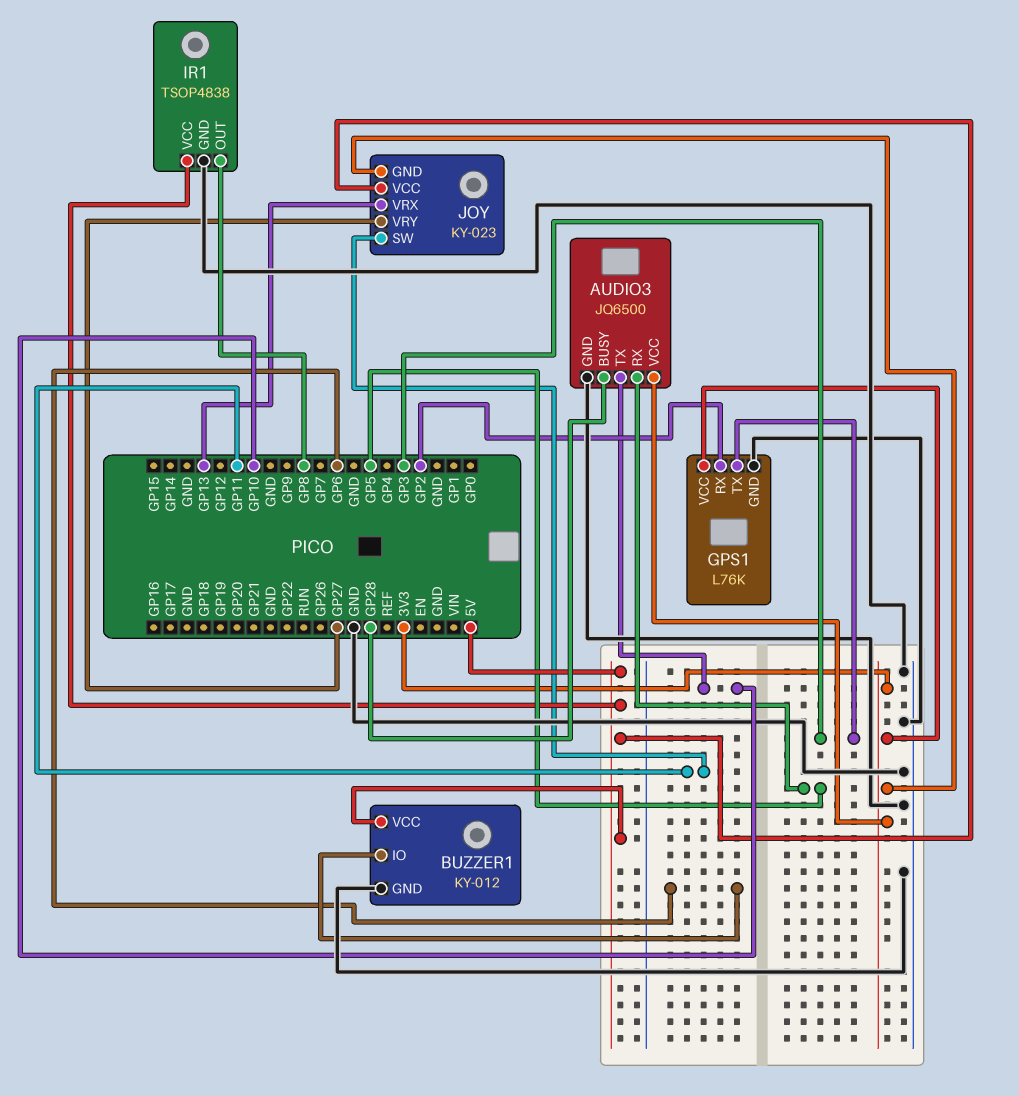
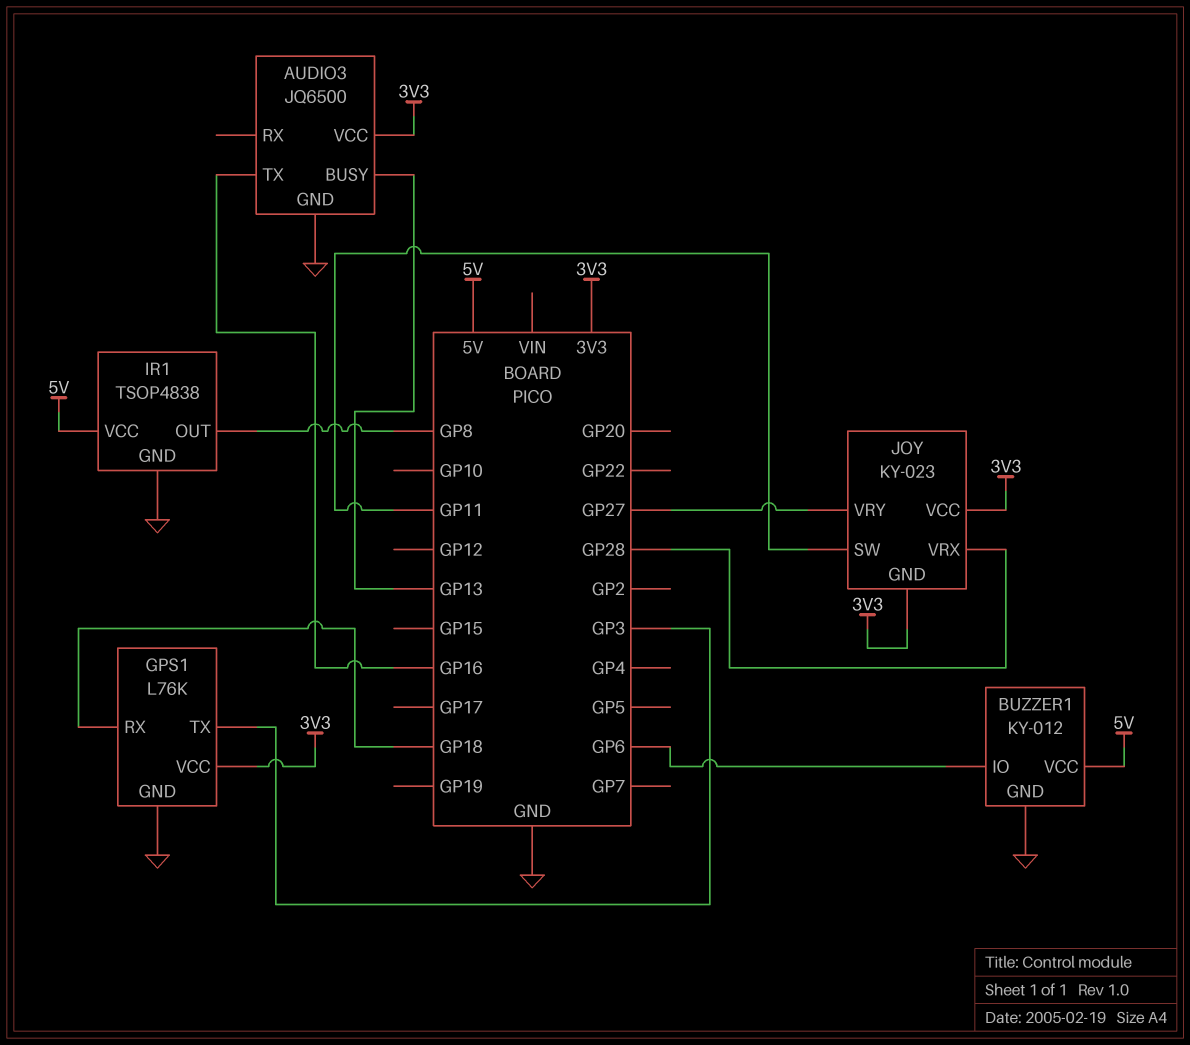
AUDIO3 pin BUSY: GP28 -> GP13
AUDIO3 pin RX: GP5 -> none
AUDIO3 pin TX: GP10 -> GP16
GPS1 pin RX: GP2 -> GP18
JOY pin VCC: 5V -> 3V3
JOY pin VRX: GP13 -> GP28

